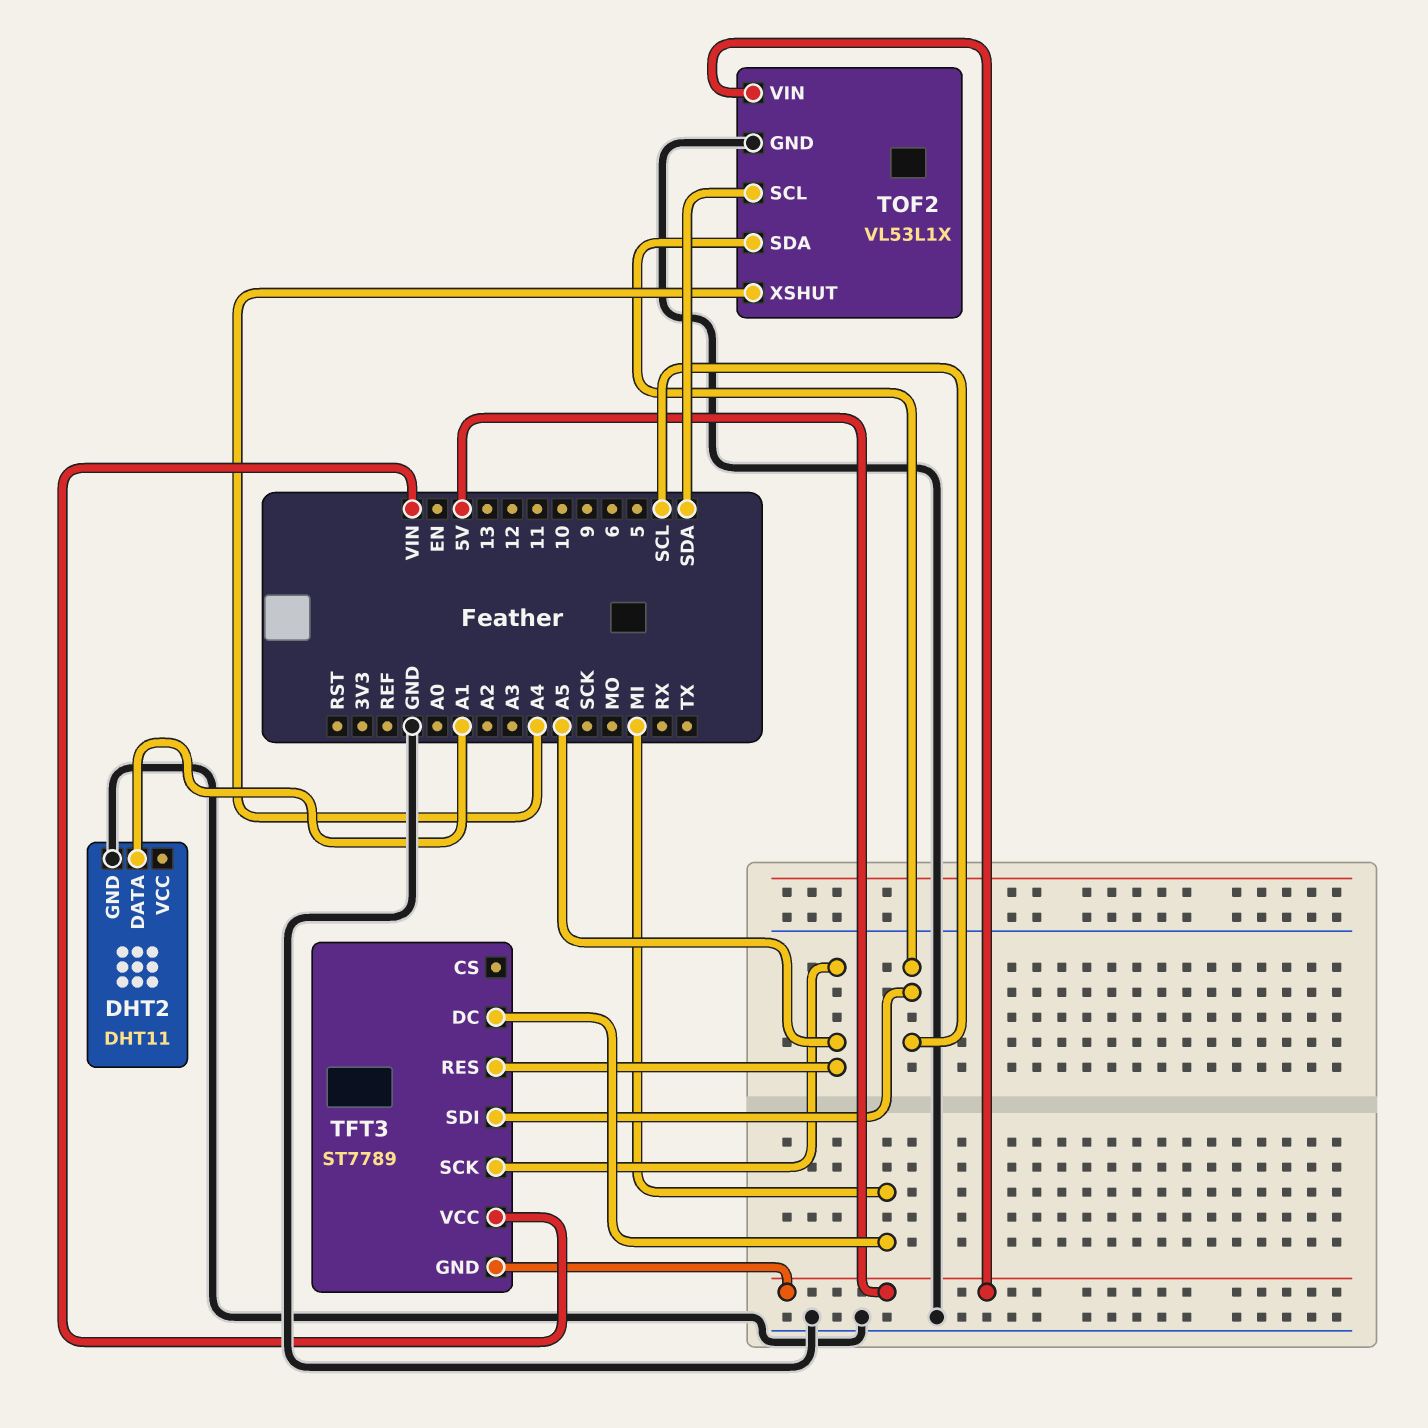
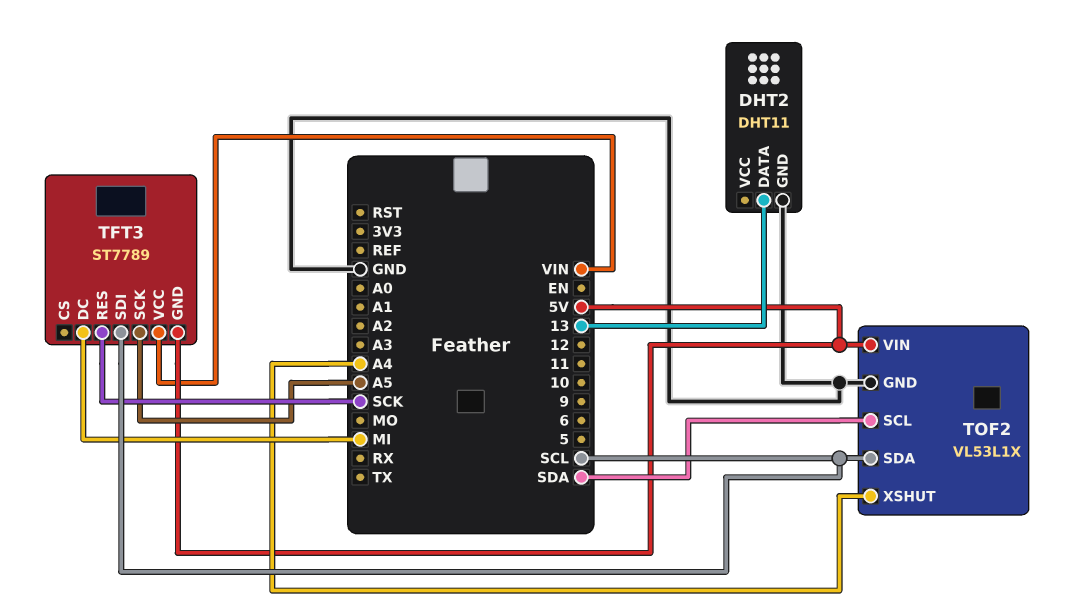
DHT2 pin DATA: A1 -> 13
TFT3 pin RES: A5 -> SCK

